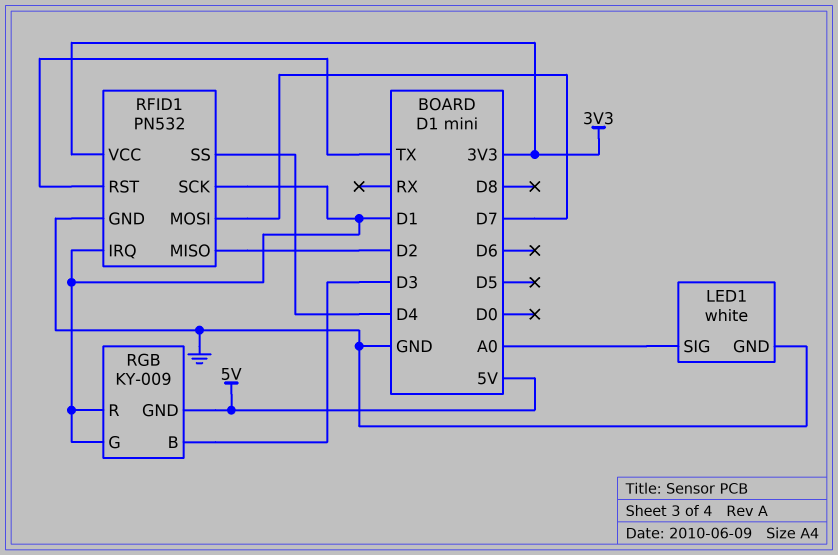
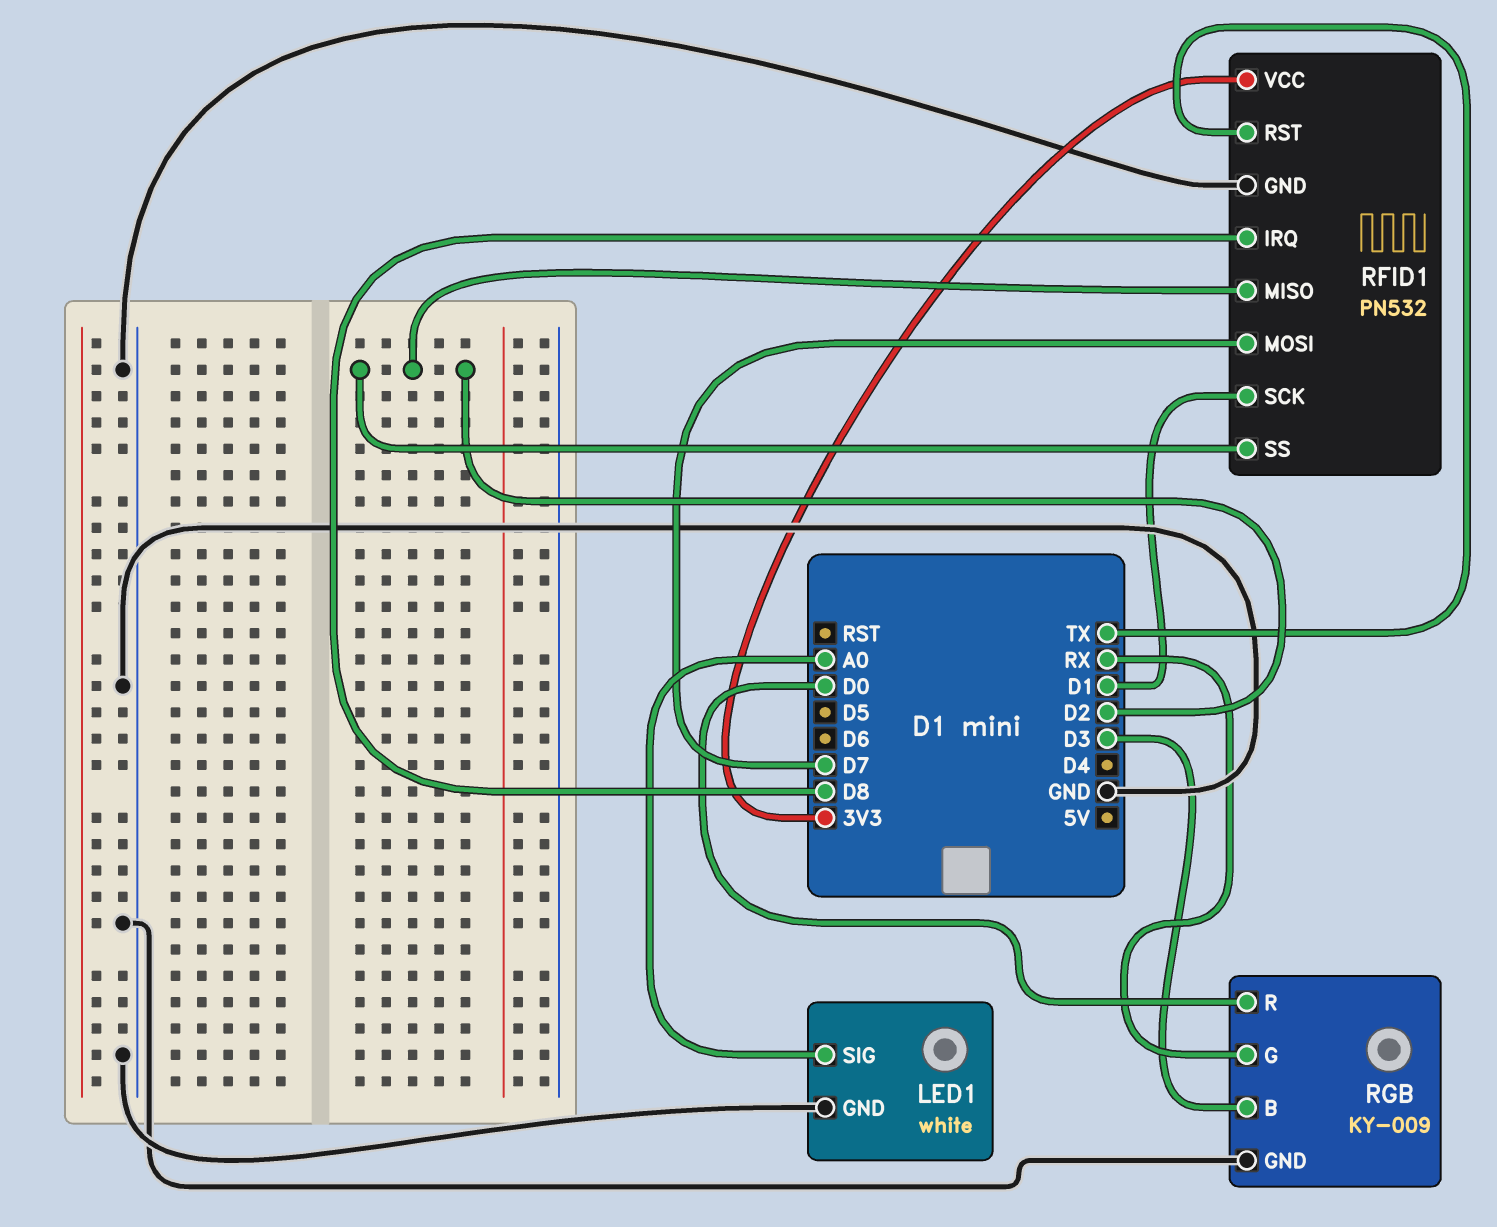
RFID1 pin IRQ: D1 -> D8
RFID1 pin SS: D4 -> D2
RGB pin G: D1 -> RX
RGB pin GND: 5V -> GND
RGB pin R: D1 -> D0

